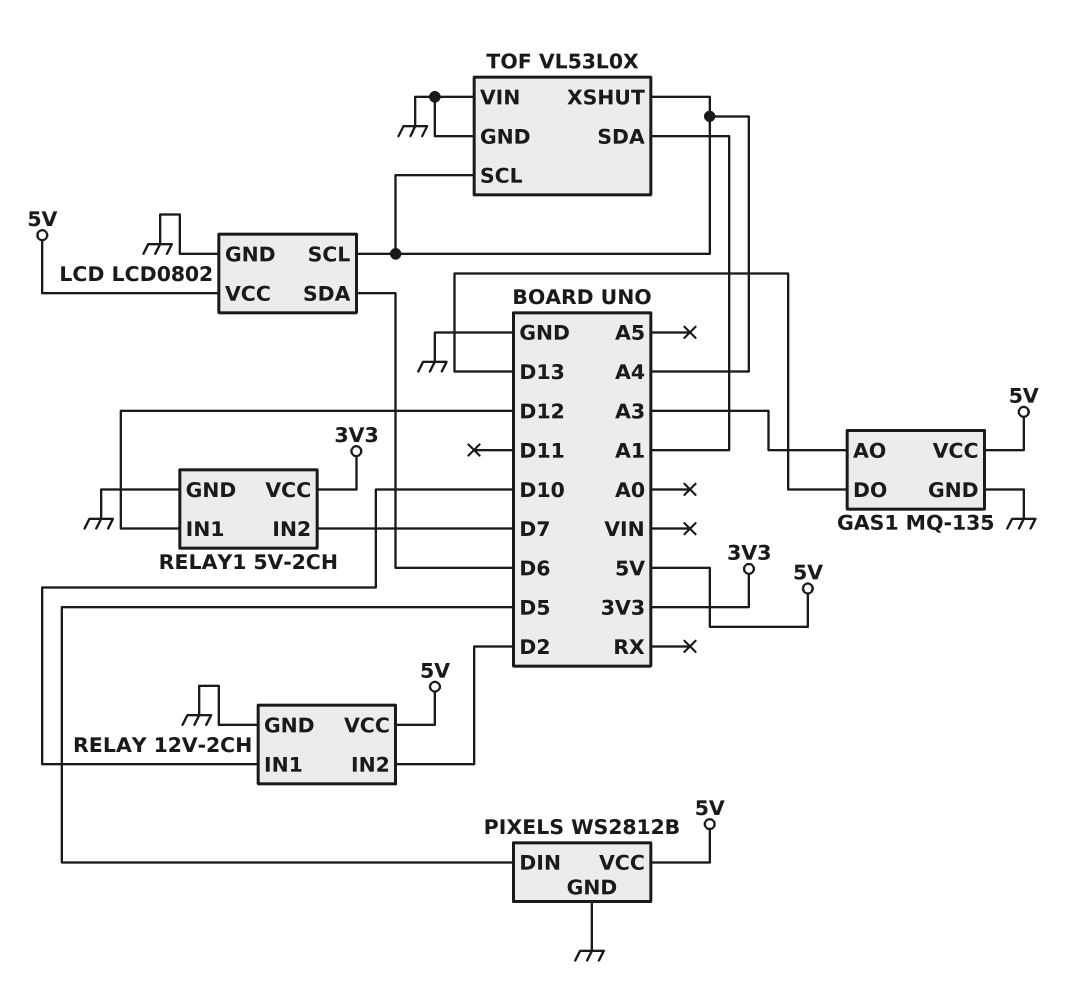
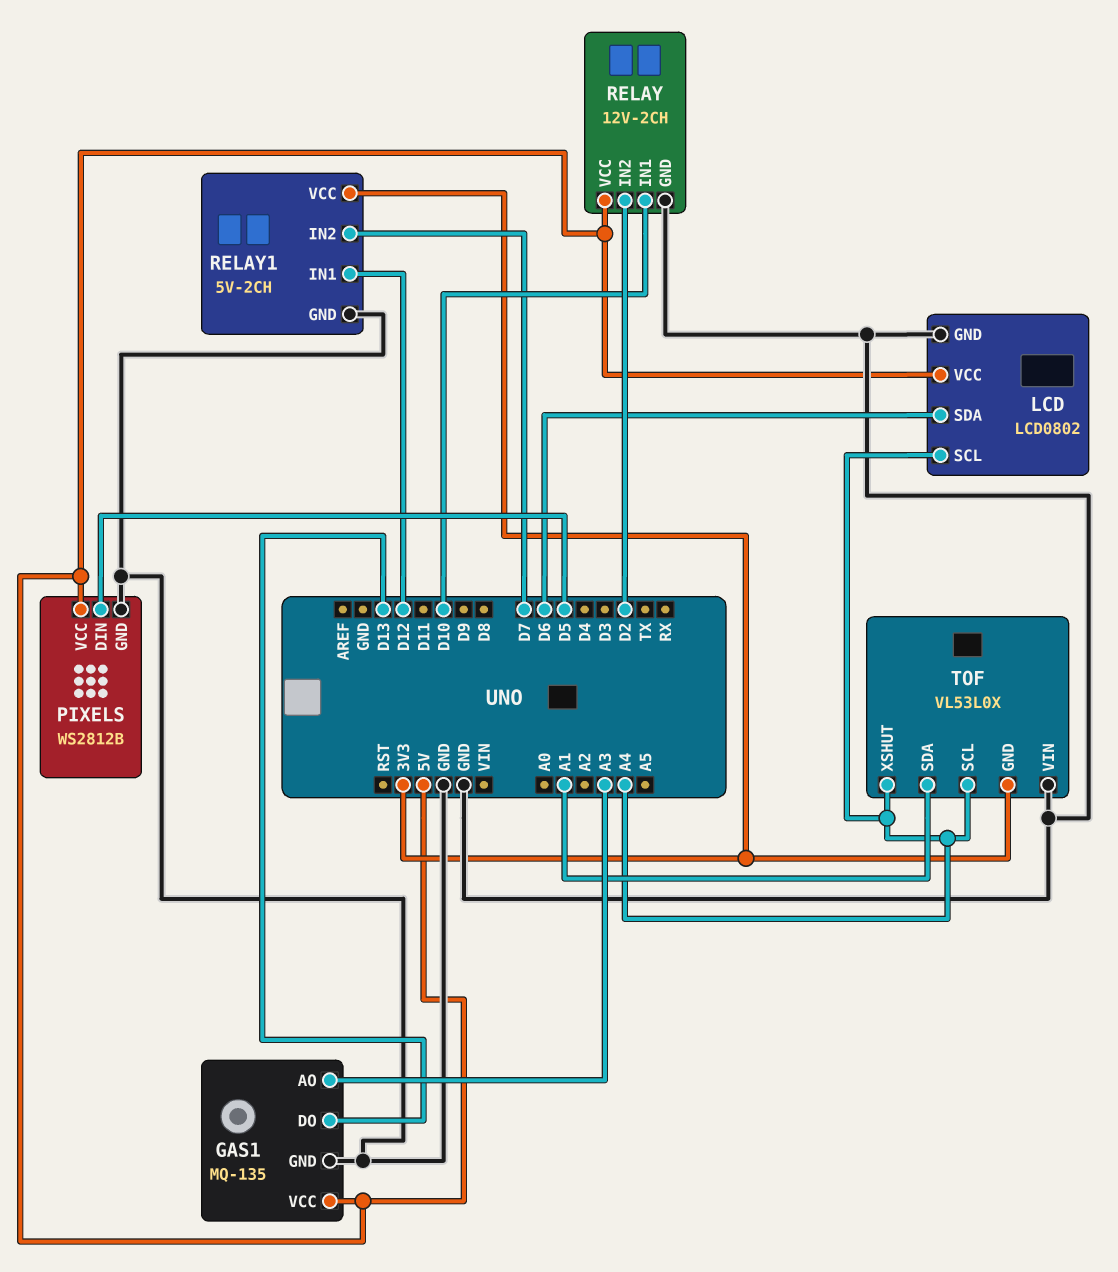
TOF pin GND: GND -> 3V3

